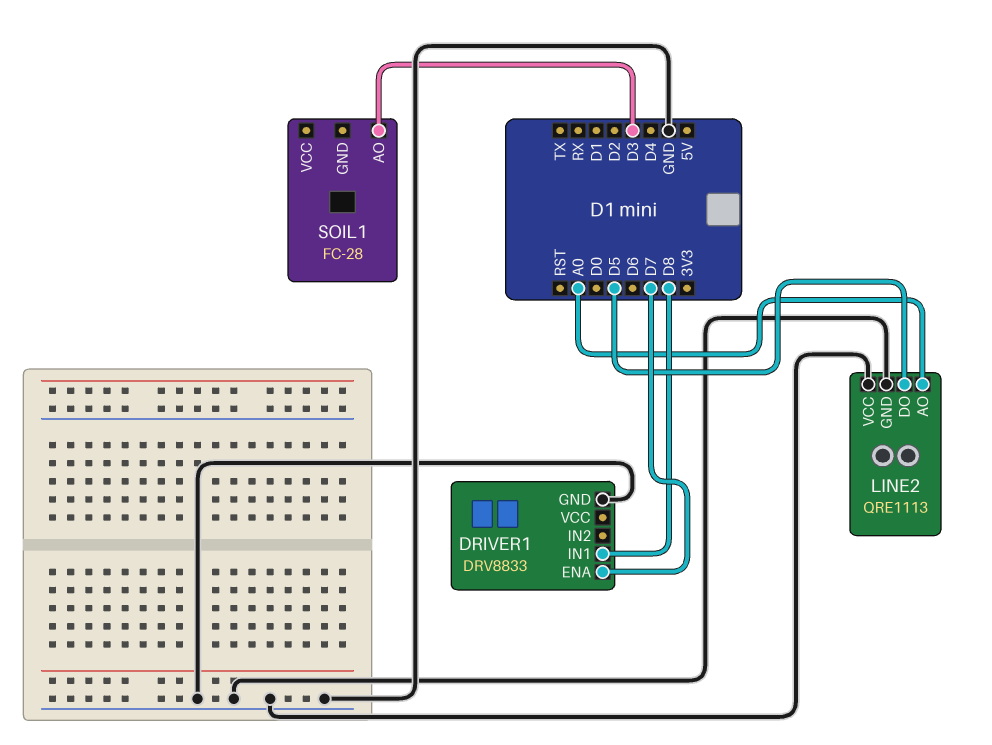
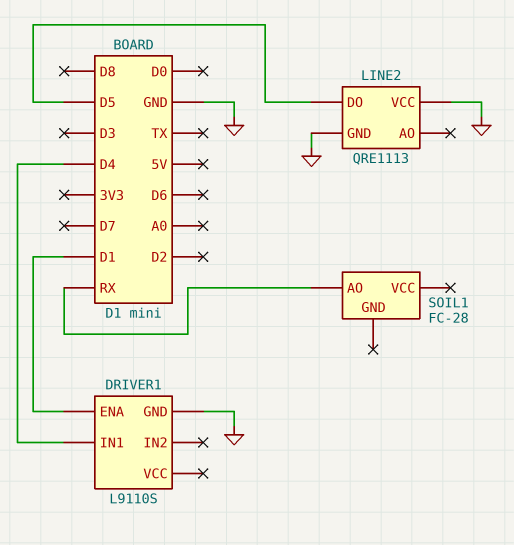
DRIVER1: DRV8833 -> L9110S
DRIVER1 pin ENA: D7 -> D1
DRIVER1 pin IN1: D8 -> D4
LINE2 pin AO: A0 -> none
SOIL1 pin AO: D3 -> RX

